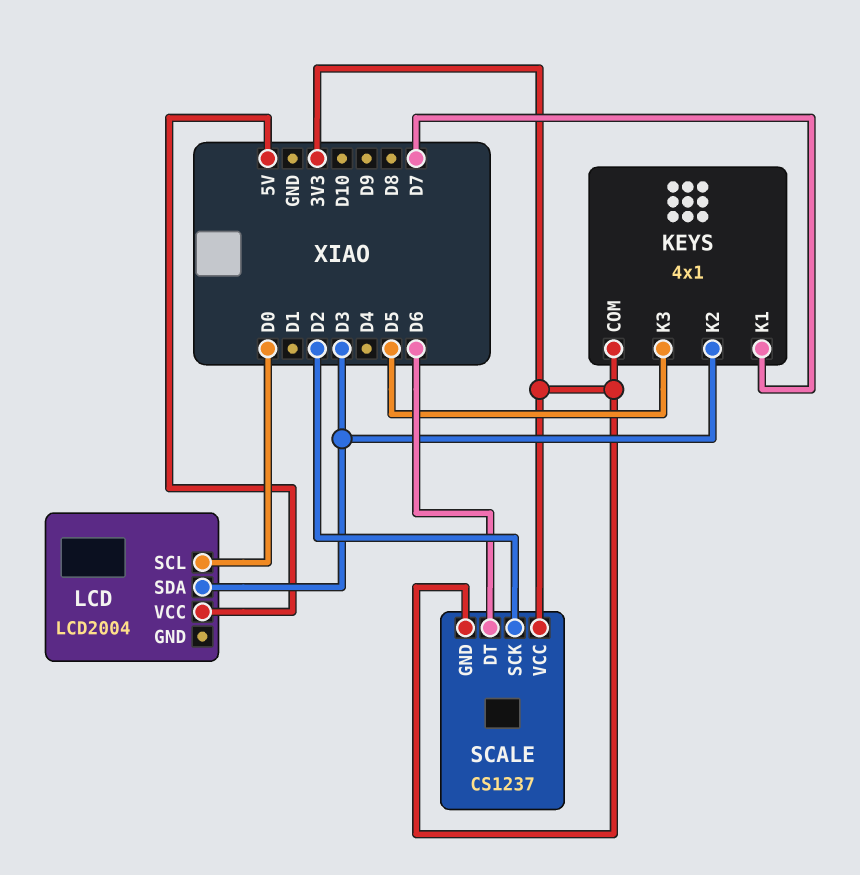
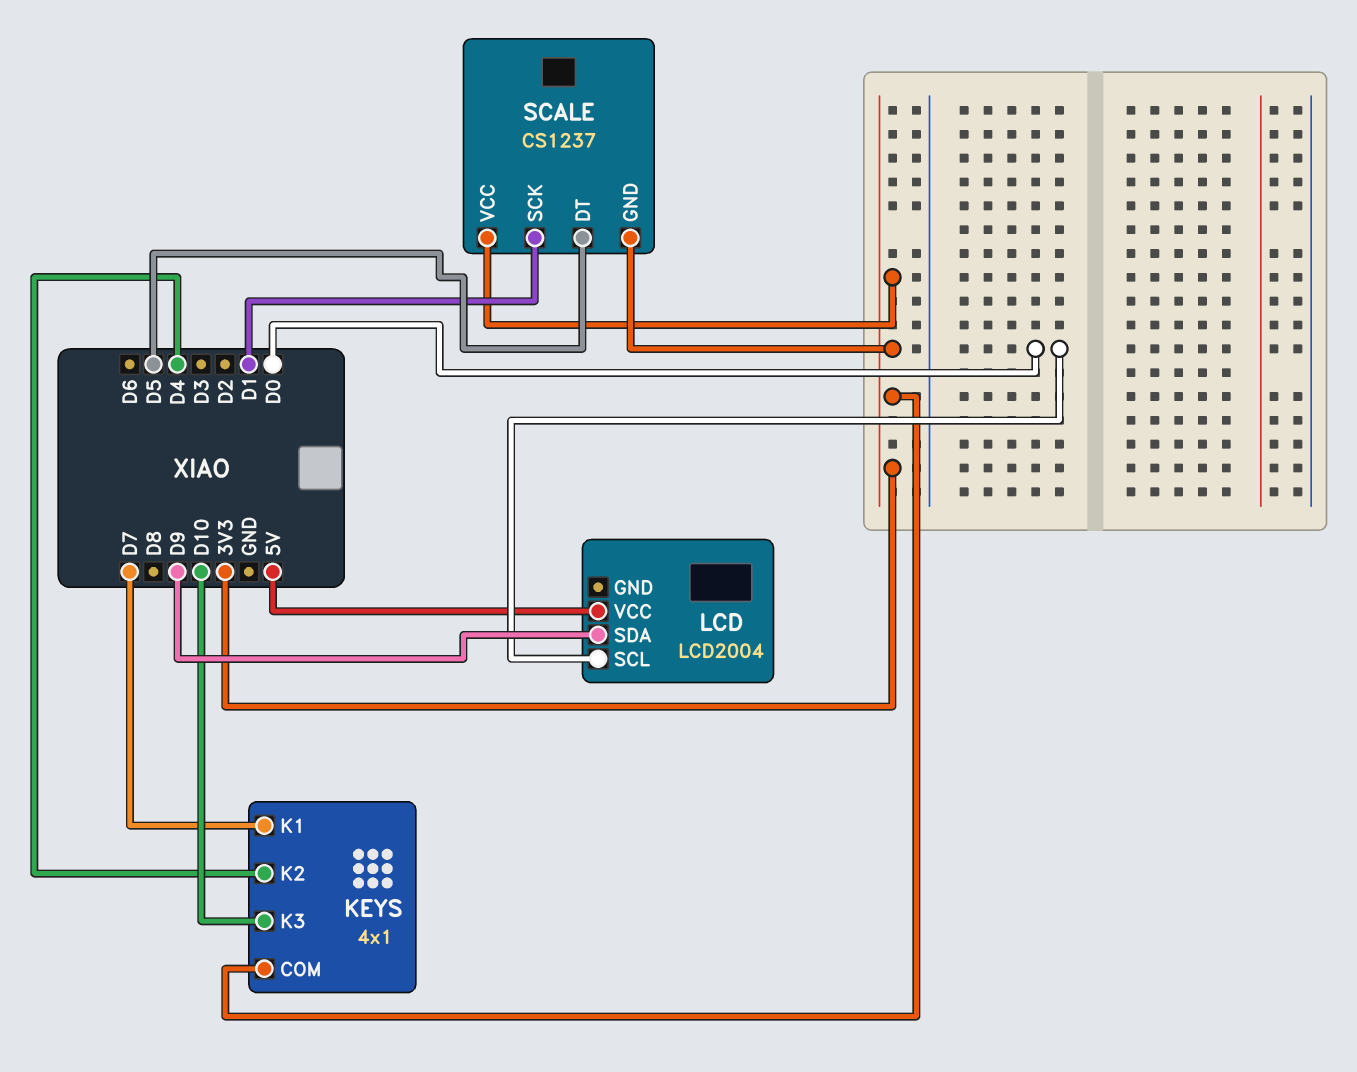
KEYS pin K2: D3 -> D4
KEYS pin K3: D5 -> D10
LCD pin SDA: D3 -> D9
SCALE pin DT: D6 -> D5
SCALE pin SCK: D2 -> D1

